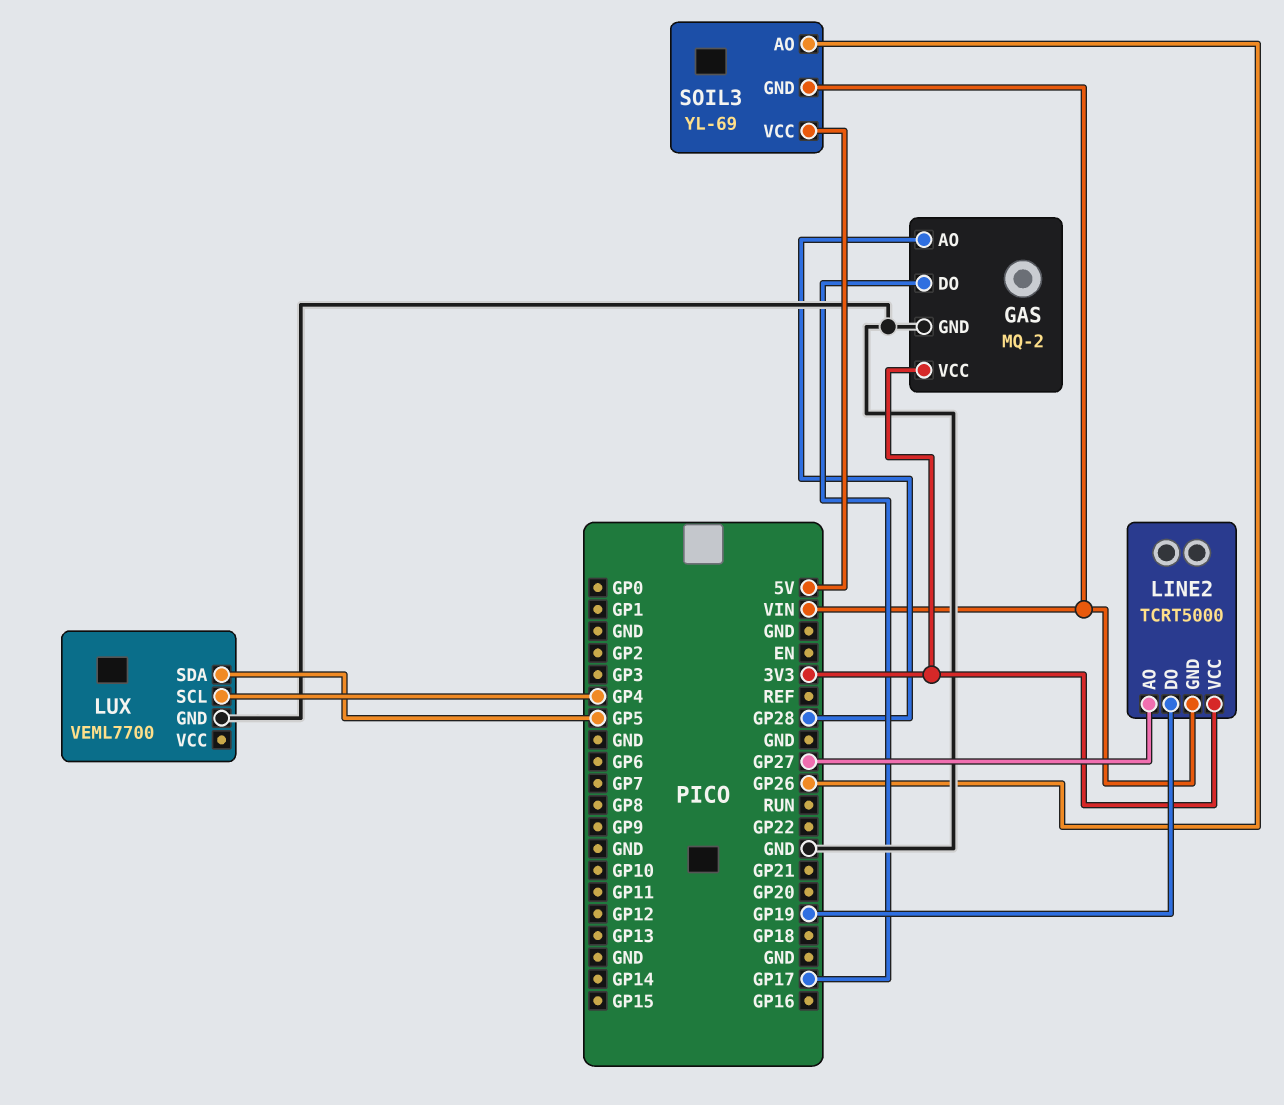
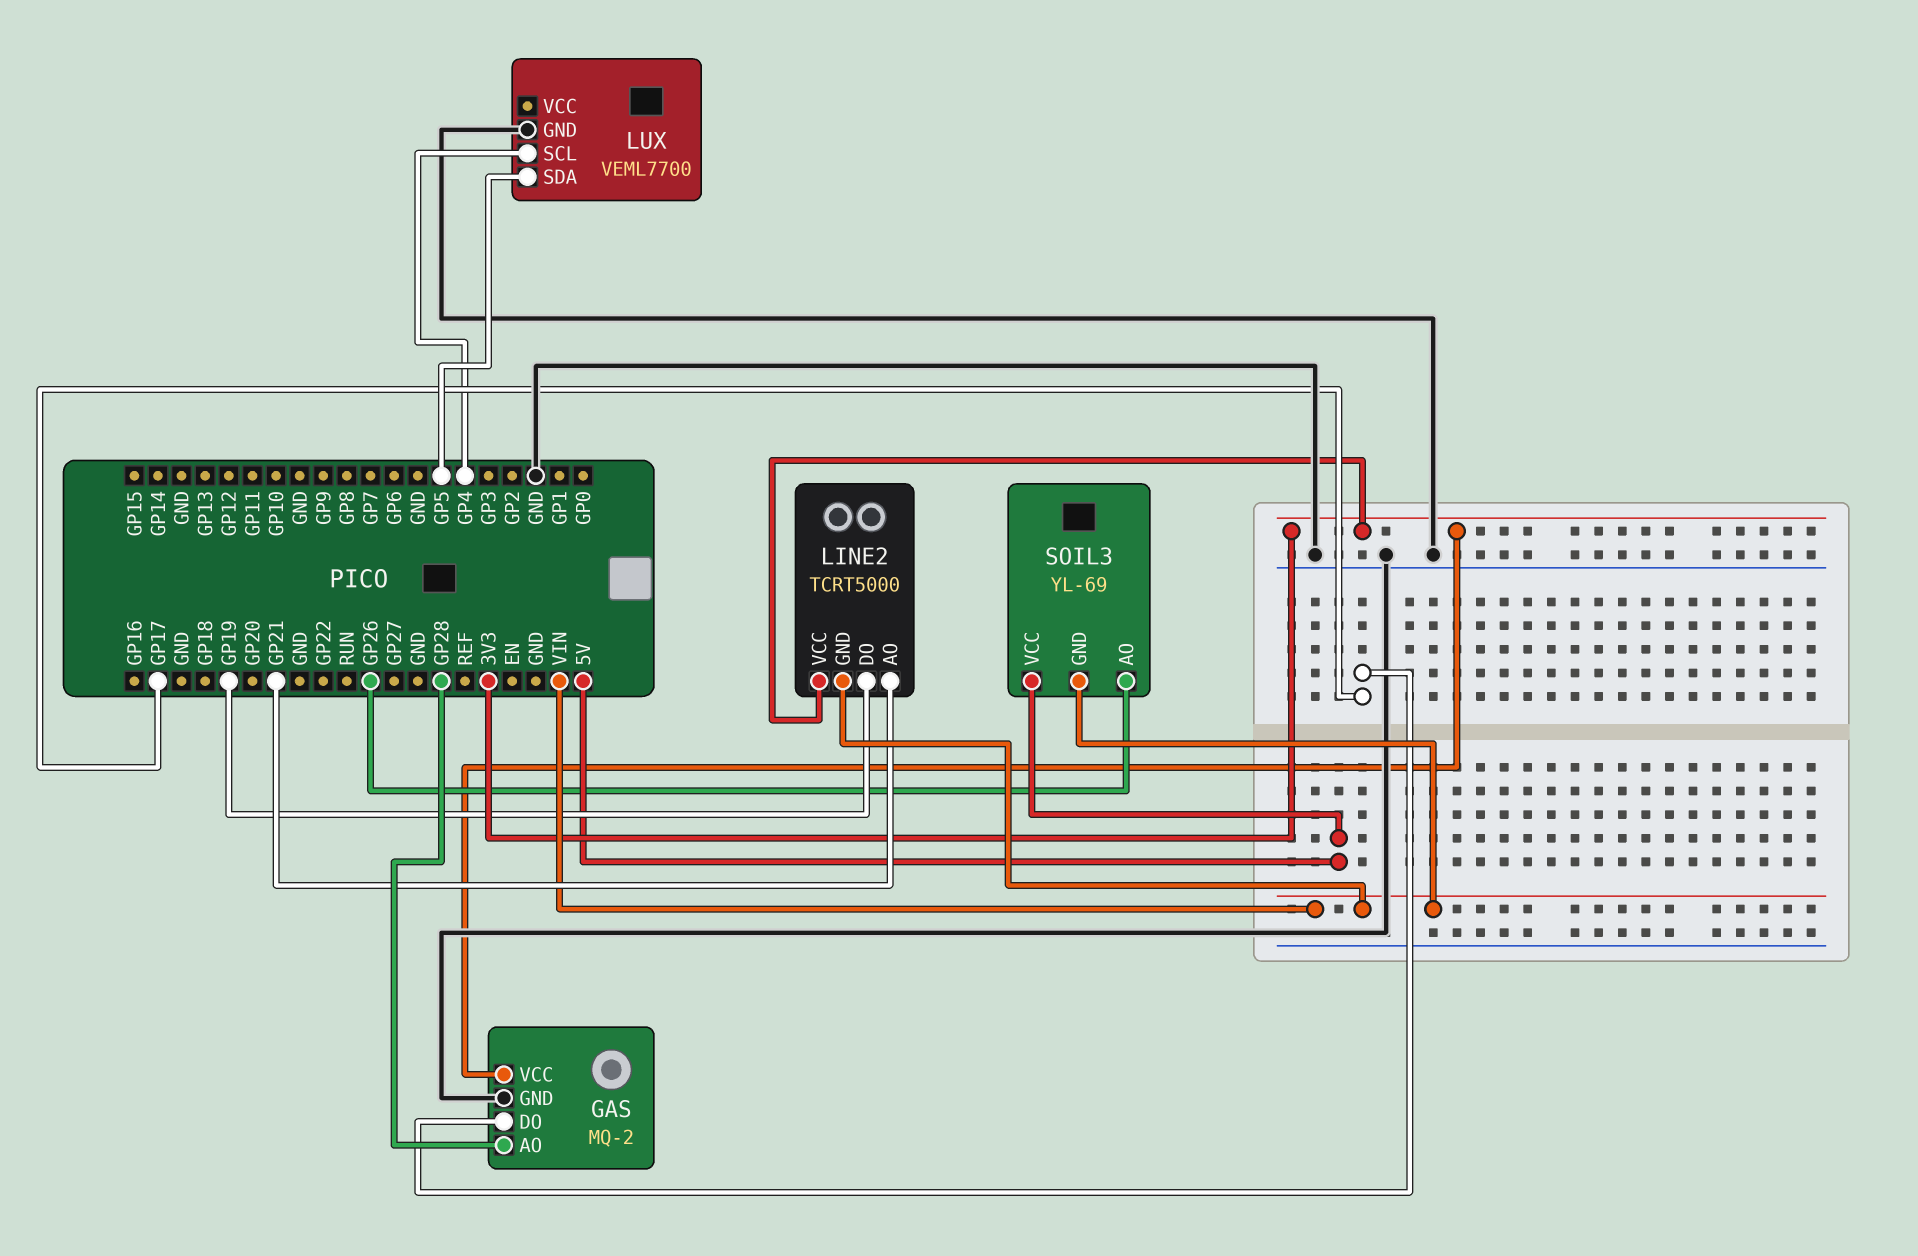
LINE2 pin AO: GP27 -> GP21

